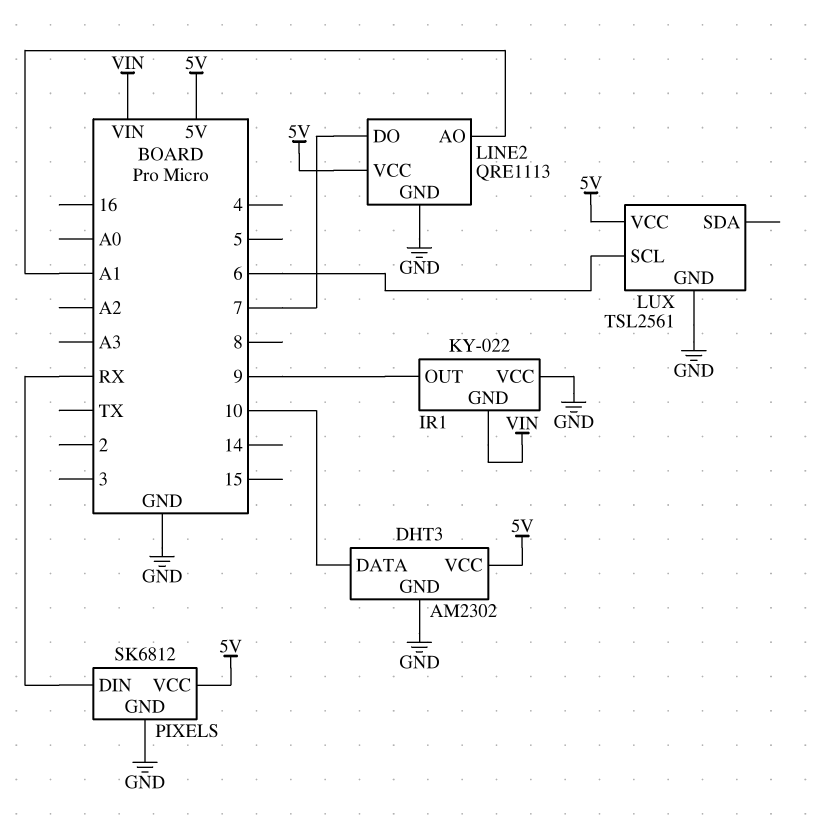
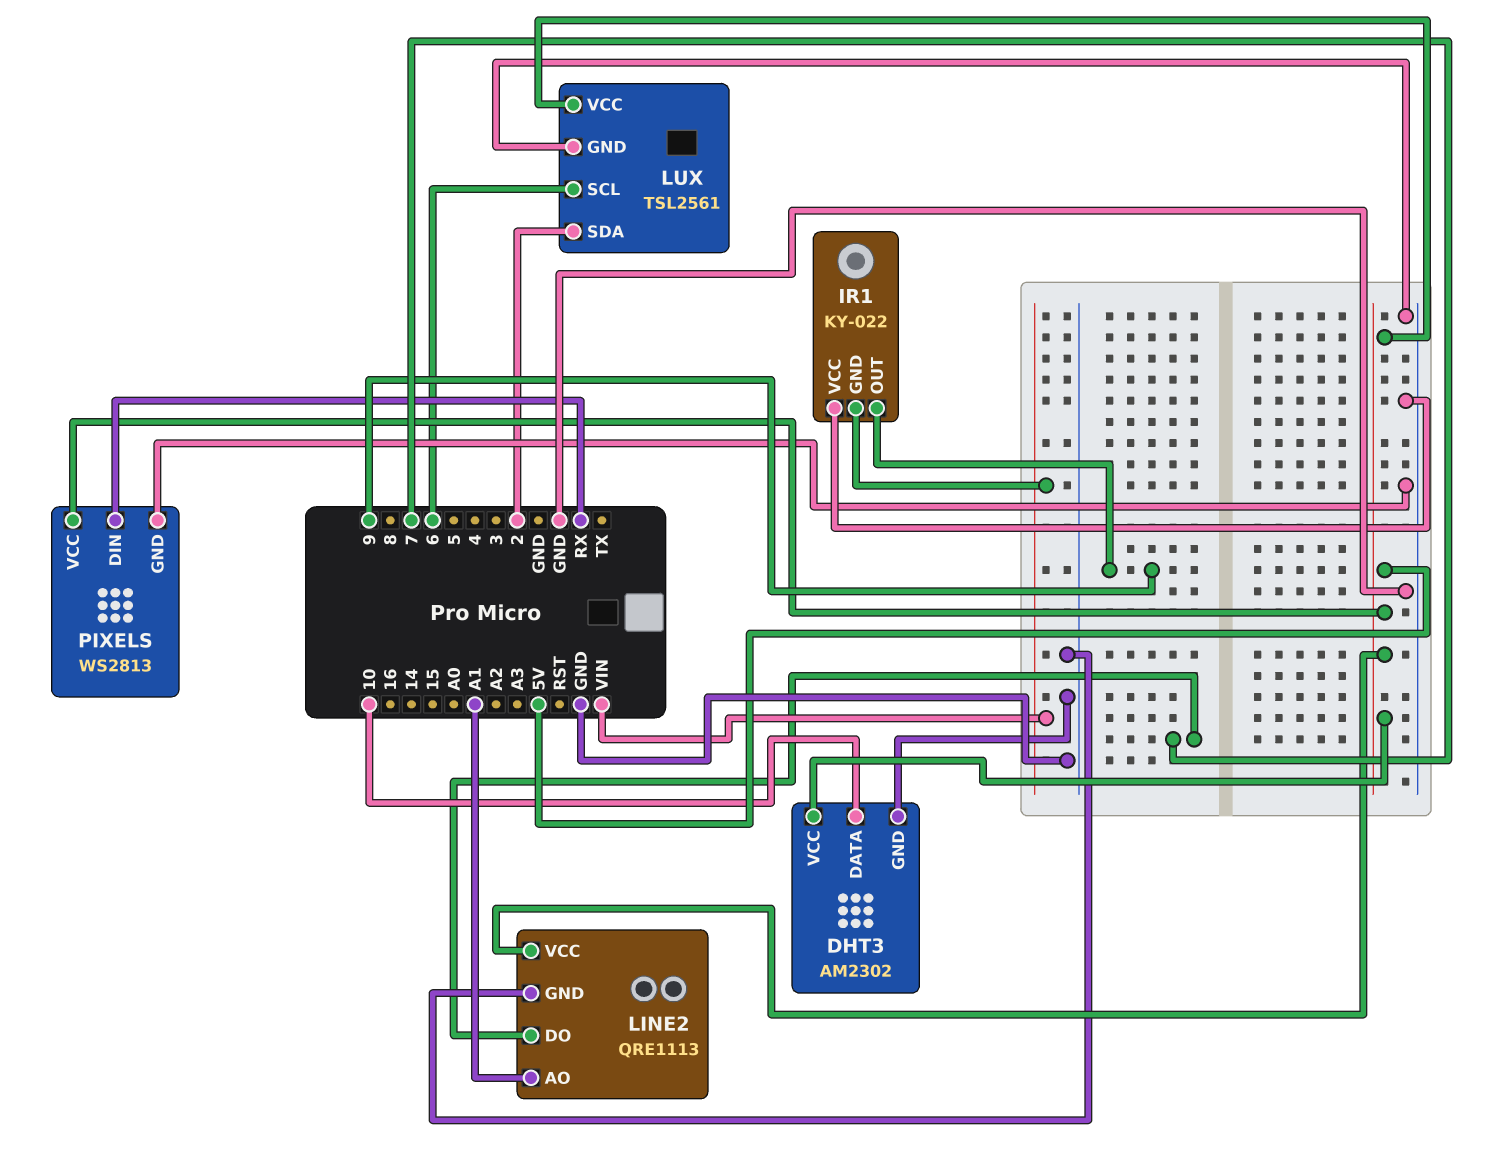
LUX pin SDA: none -> 2
PIXELS: SK6812 -> WS2813

